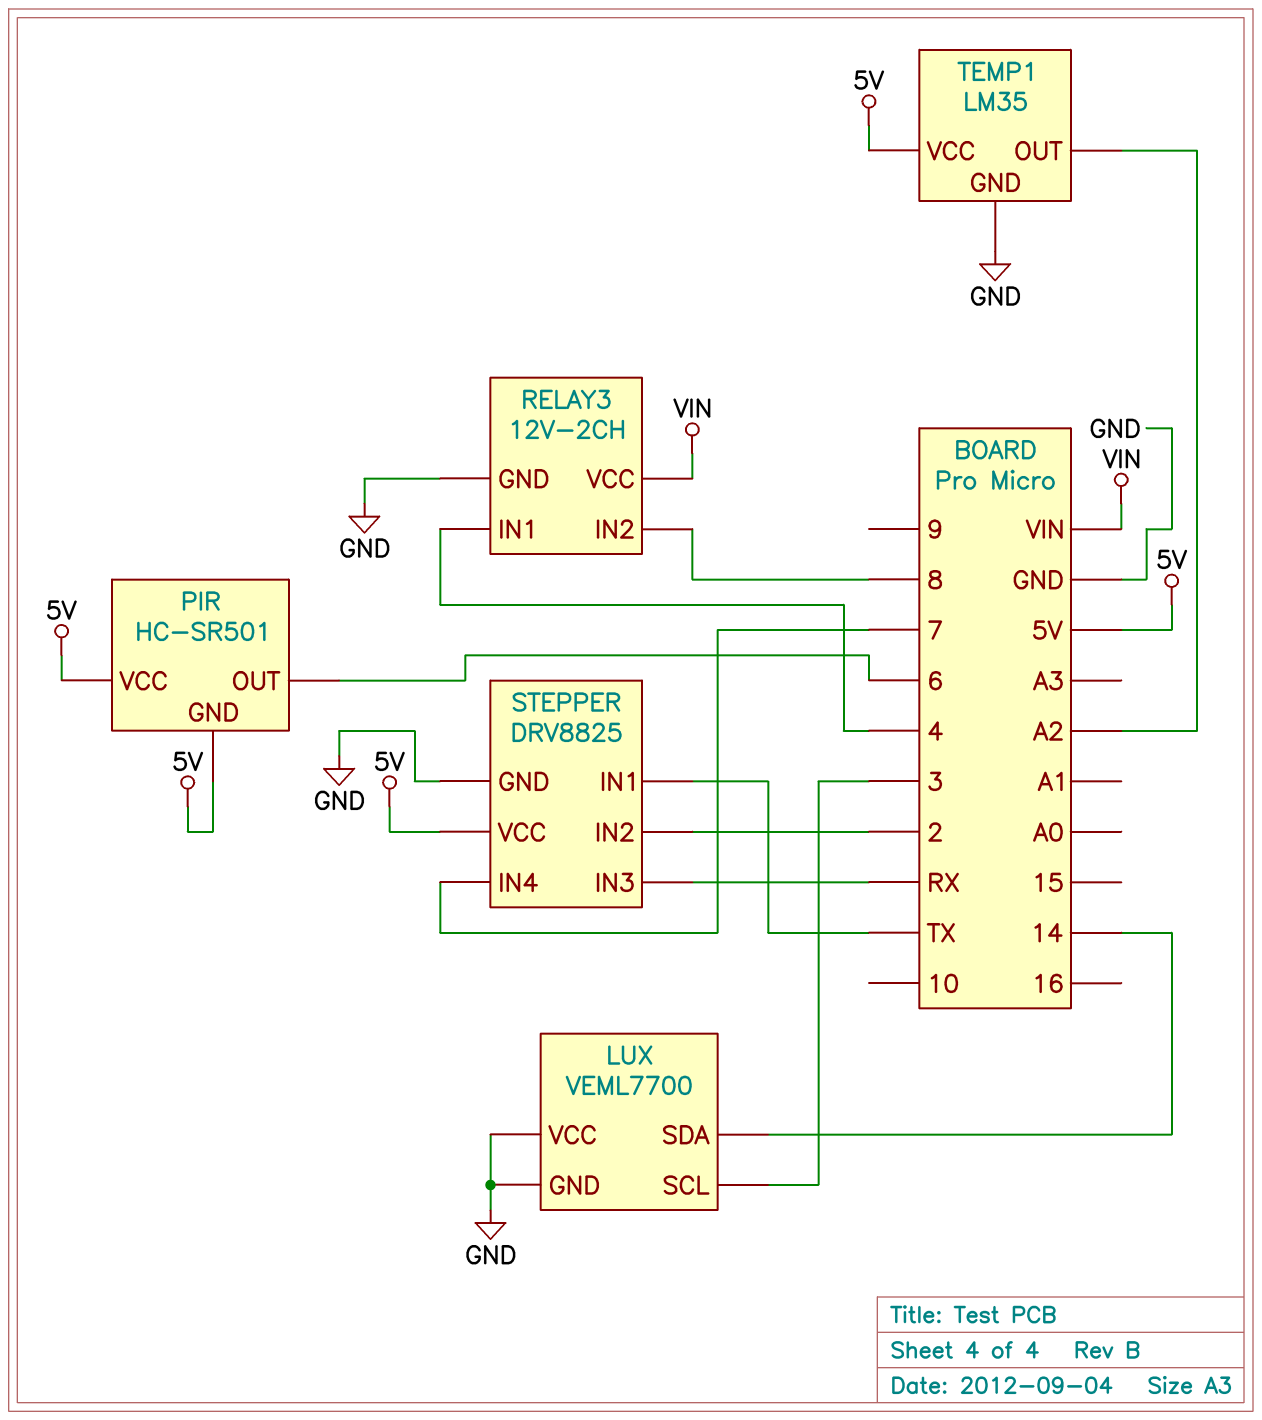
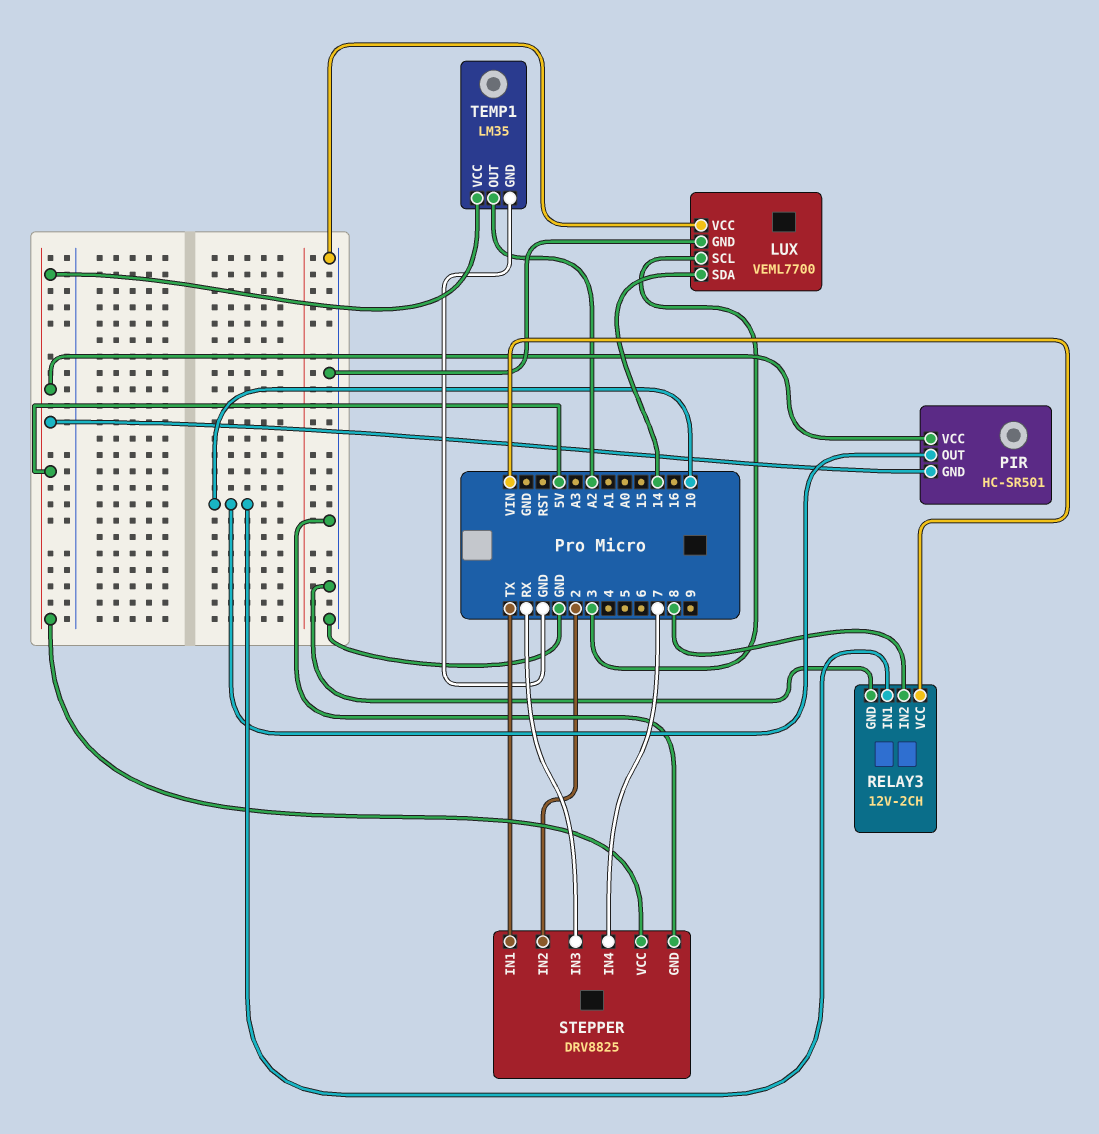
PIR pin OUT: 6 -> 10
RELAY3 pin IN1: 4 -> 10

